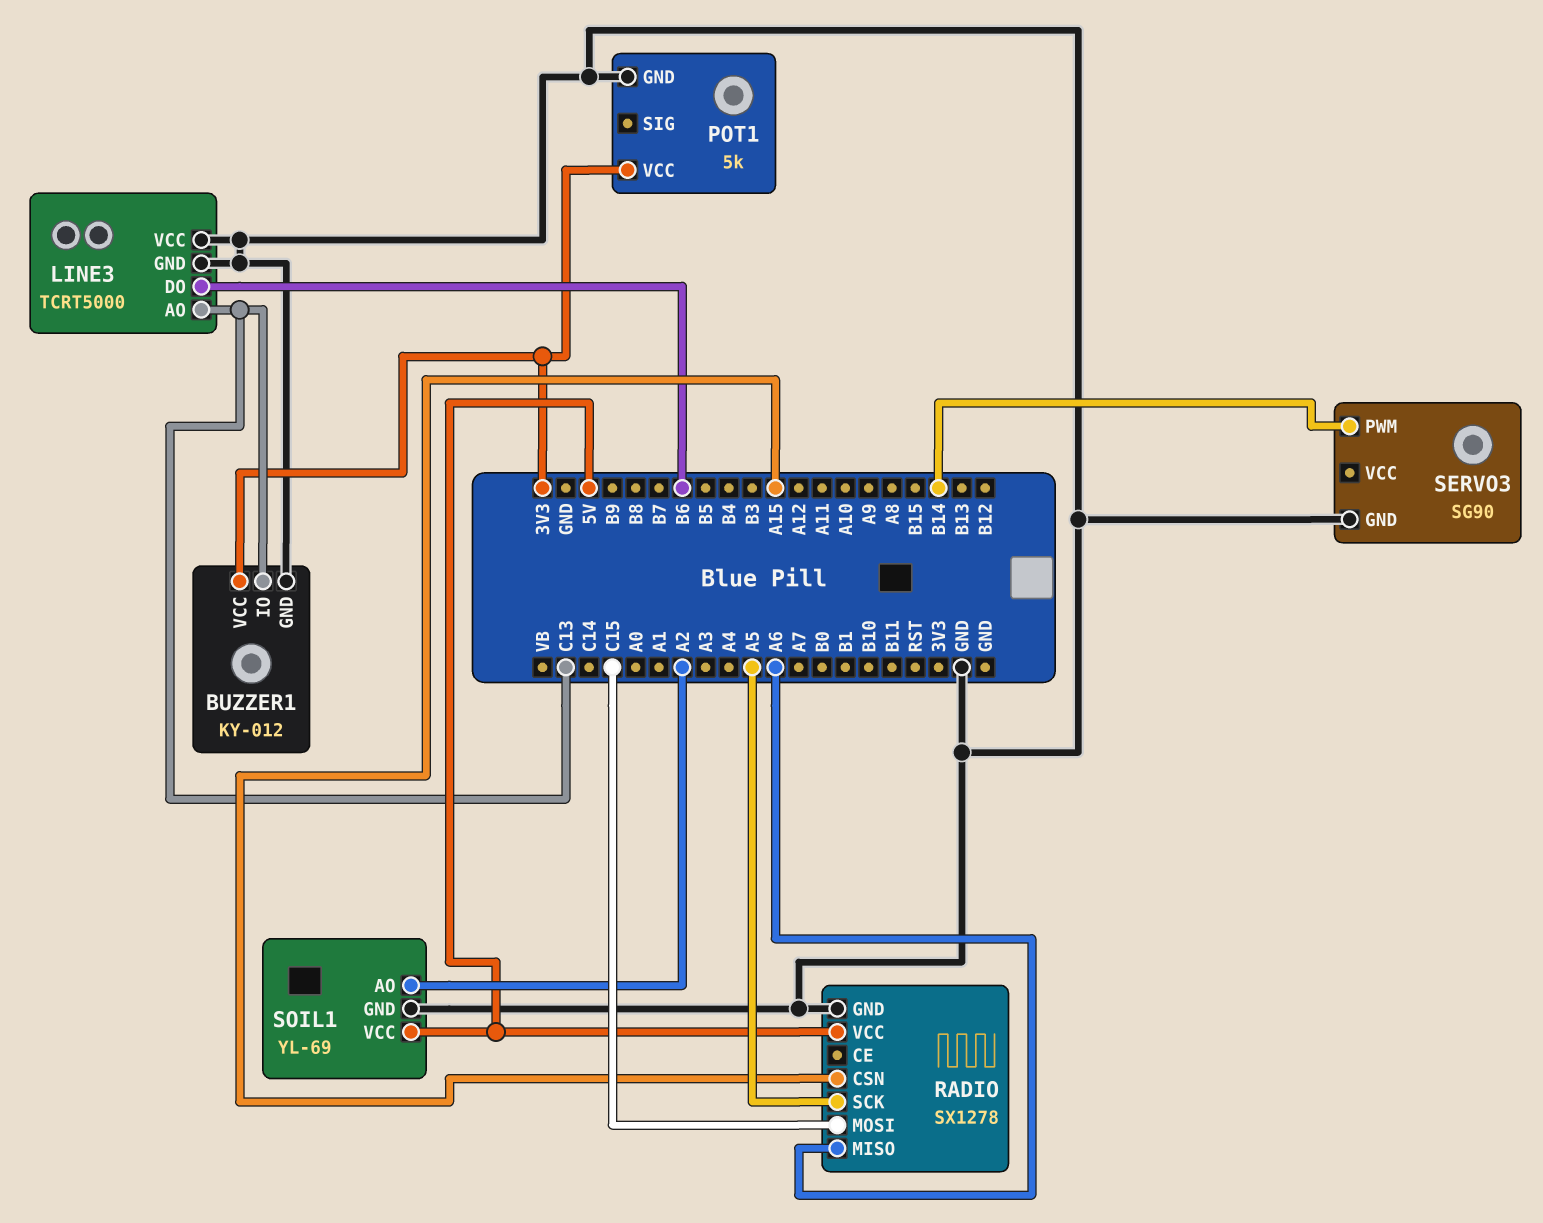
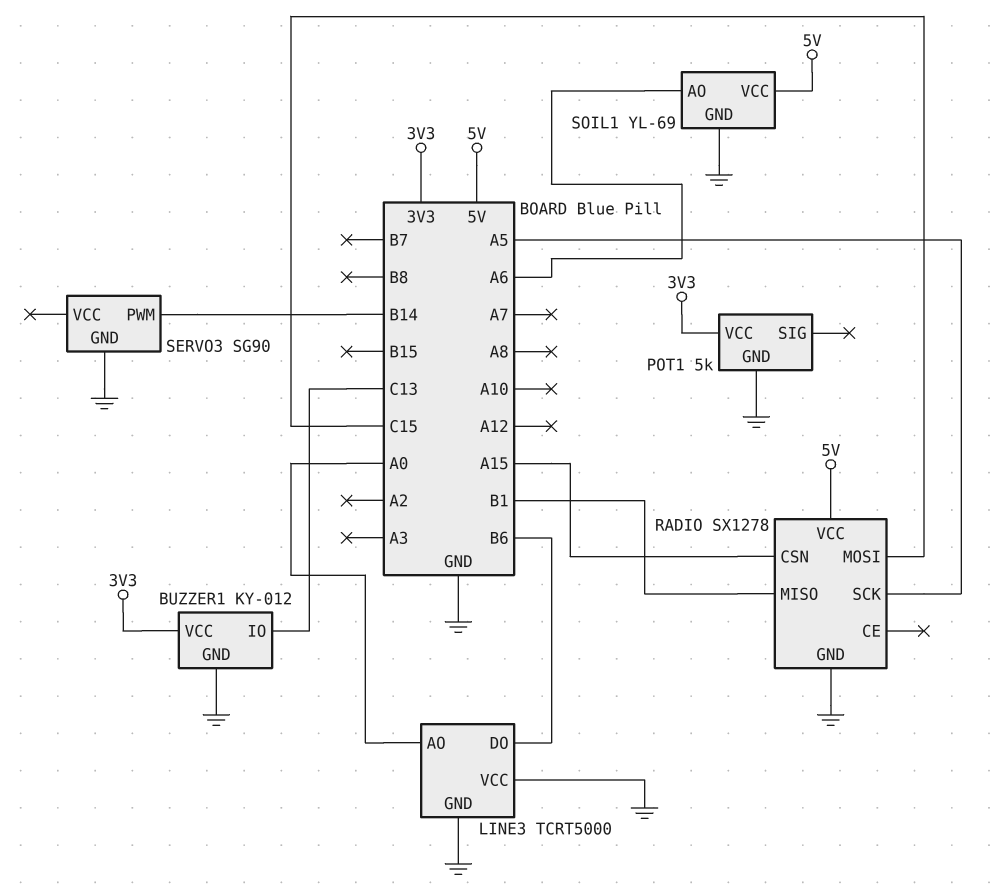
LINE3 pin AO: C13 -> A0
RADIO pin MISO: A6 -> B1
SOIL1 pin AO: A2 -> A6

